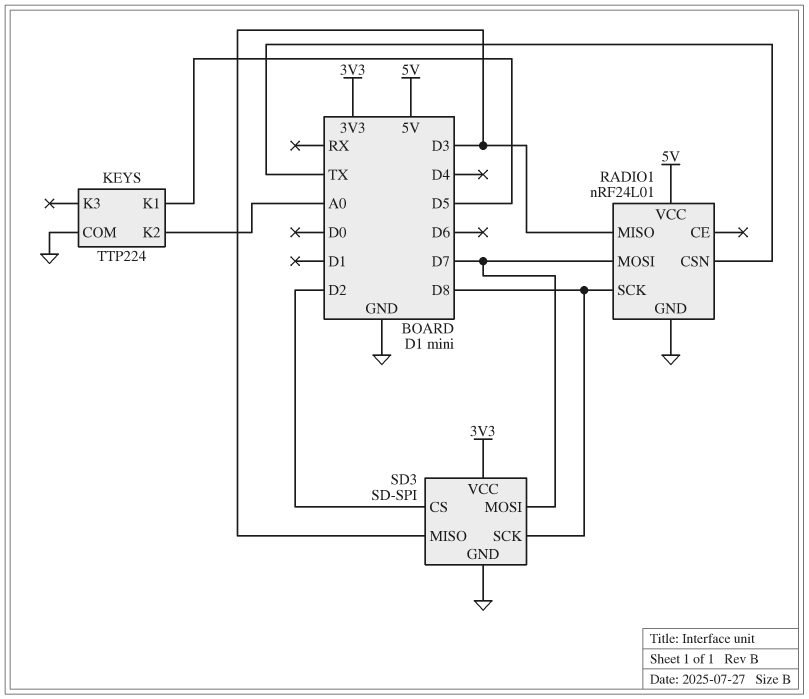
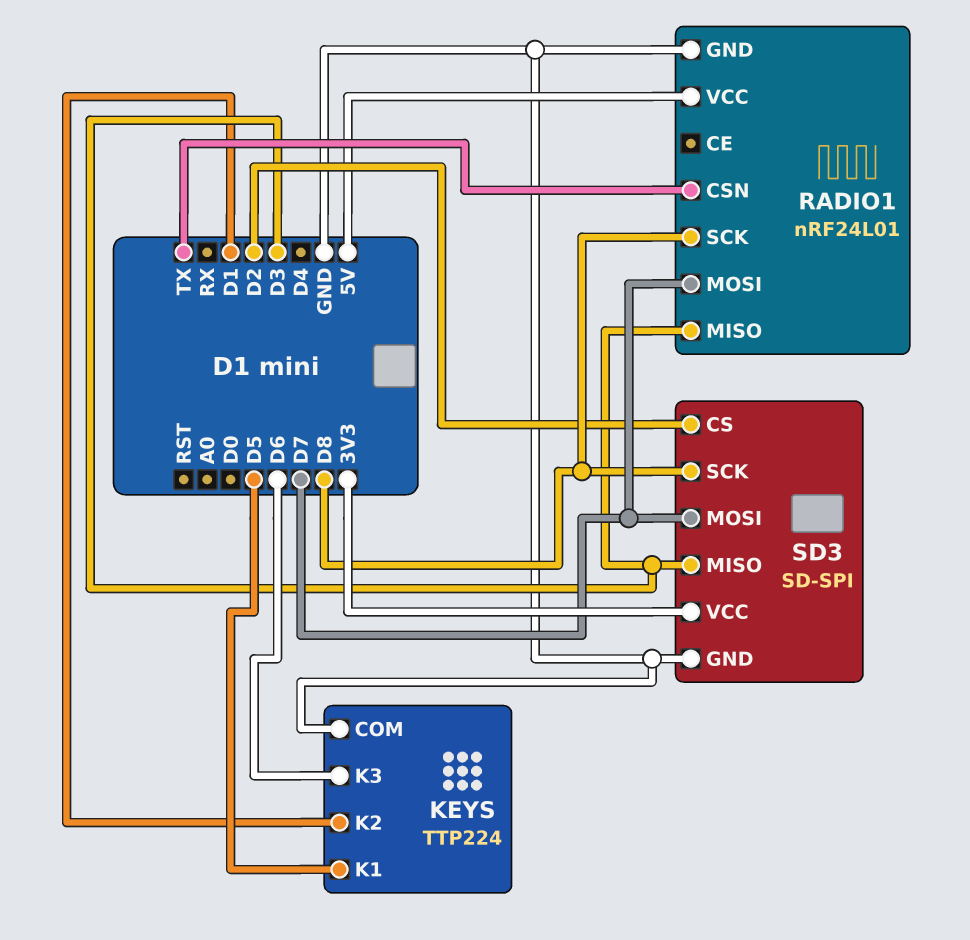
KEYS pin K2: A0 -> D1
KEYS pin K3: none -> D6

